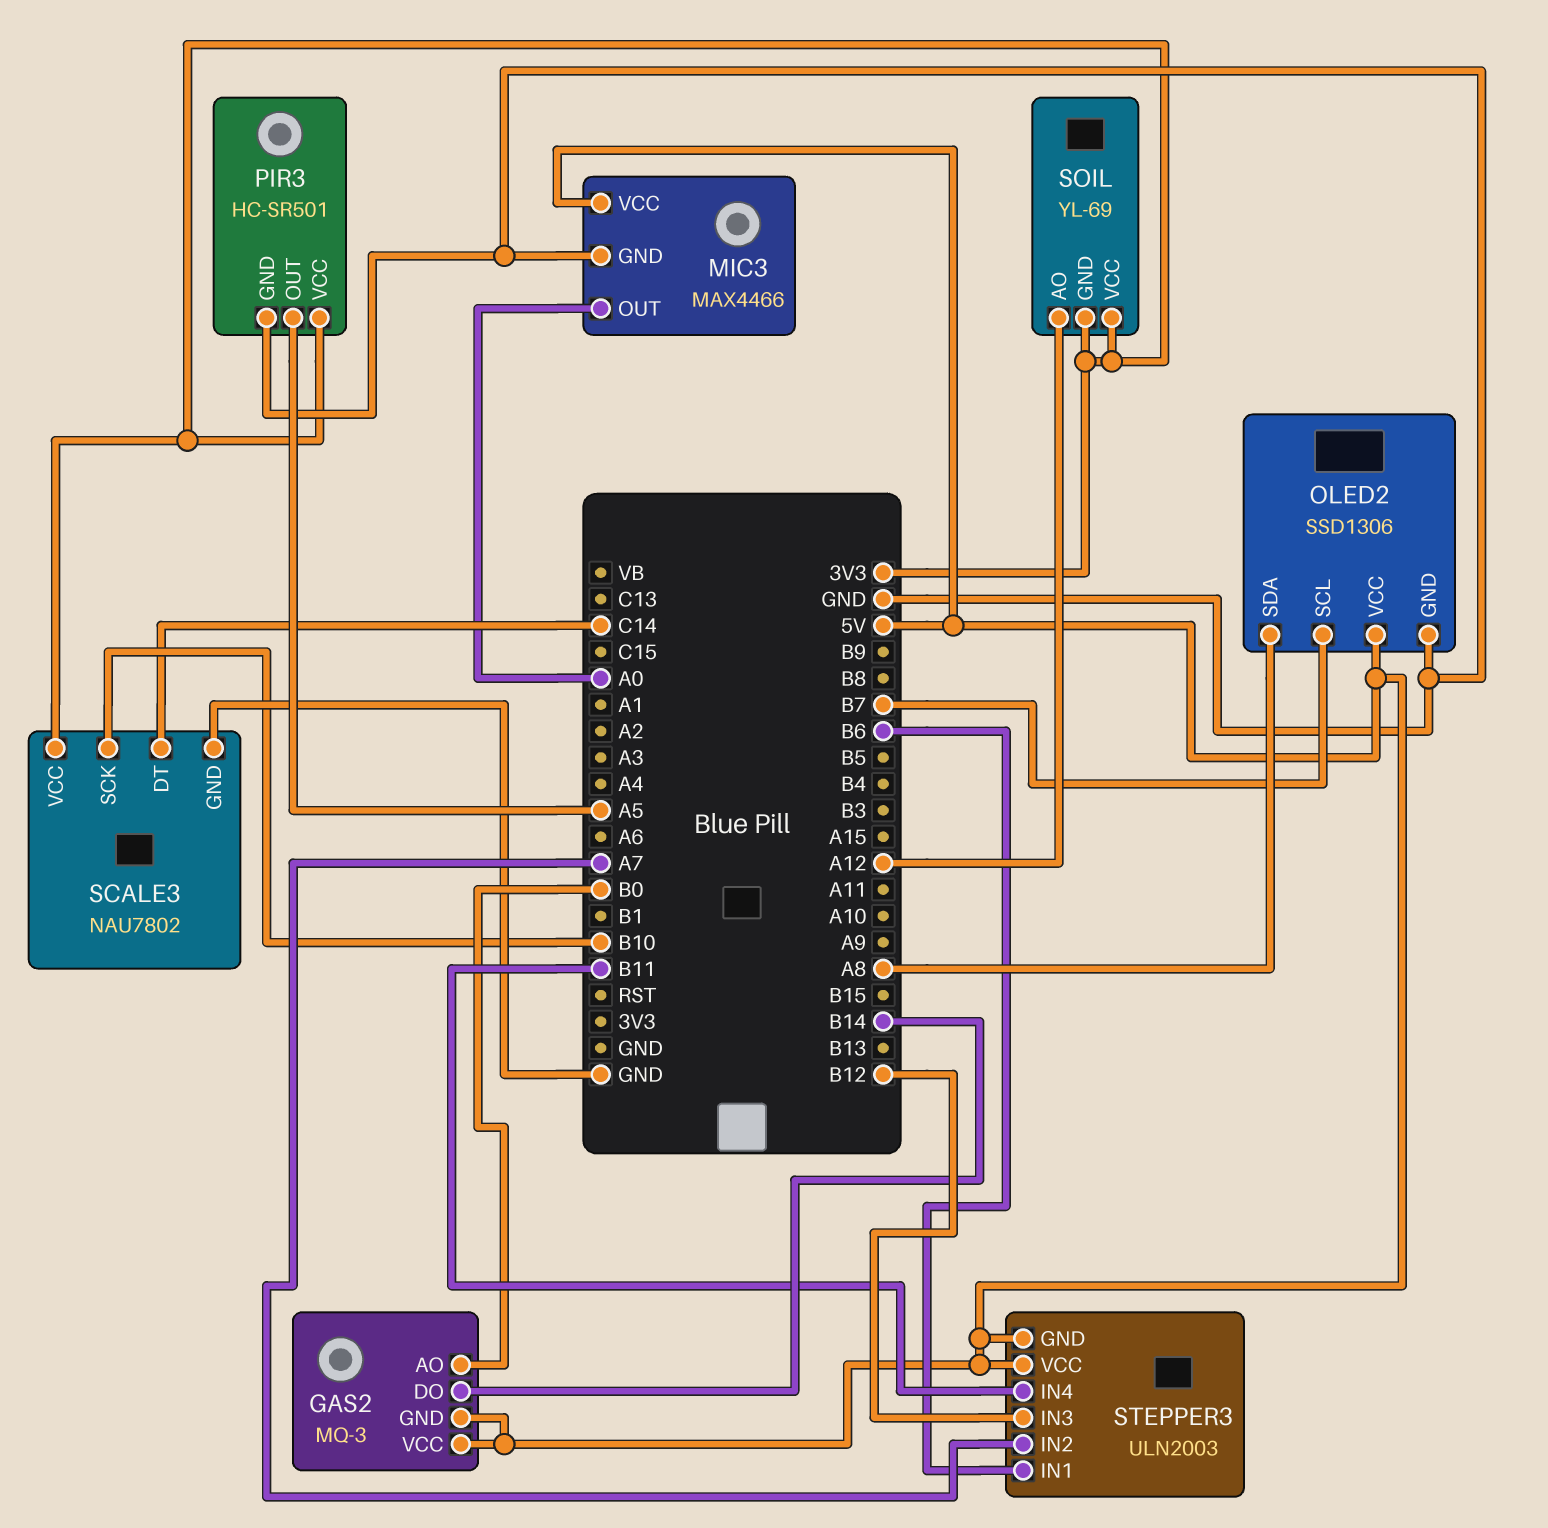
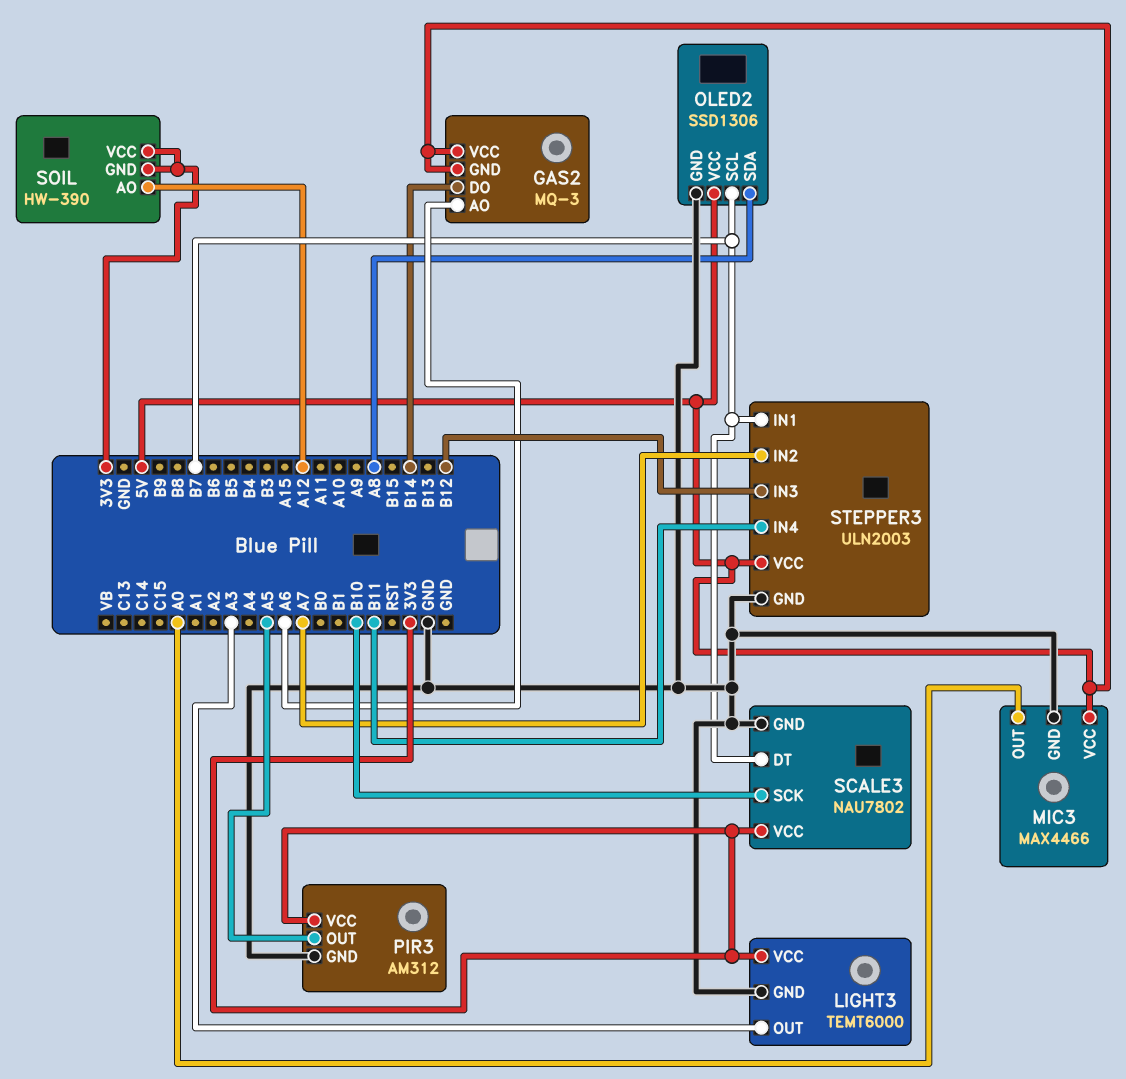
GAS2 pin AO: B0 -> A6
LIGHT3: none -> TEMT6000
LIGHT3 pin GND: none -> GND
LIGHT3 pin OUT: none -> A3
LIGHT3 pin VCC: none -> 3V3
PIR3: HC-SR501 -> AM312
SCALE3 pin DT: C14 -> B7
SOIL: YL-69 -> HW-390
STEPPER3 pin GND: 5V -> GND
STEPPER3 pin IN1: B6 -> B7

